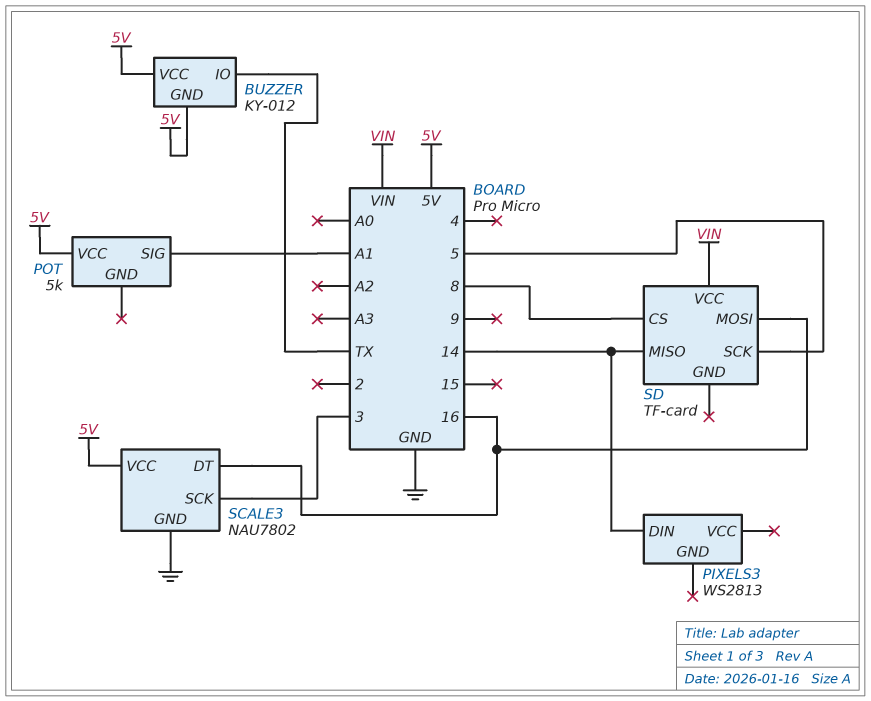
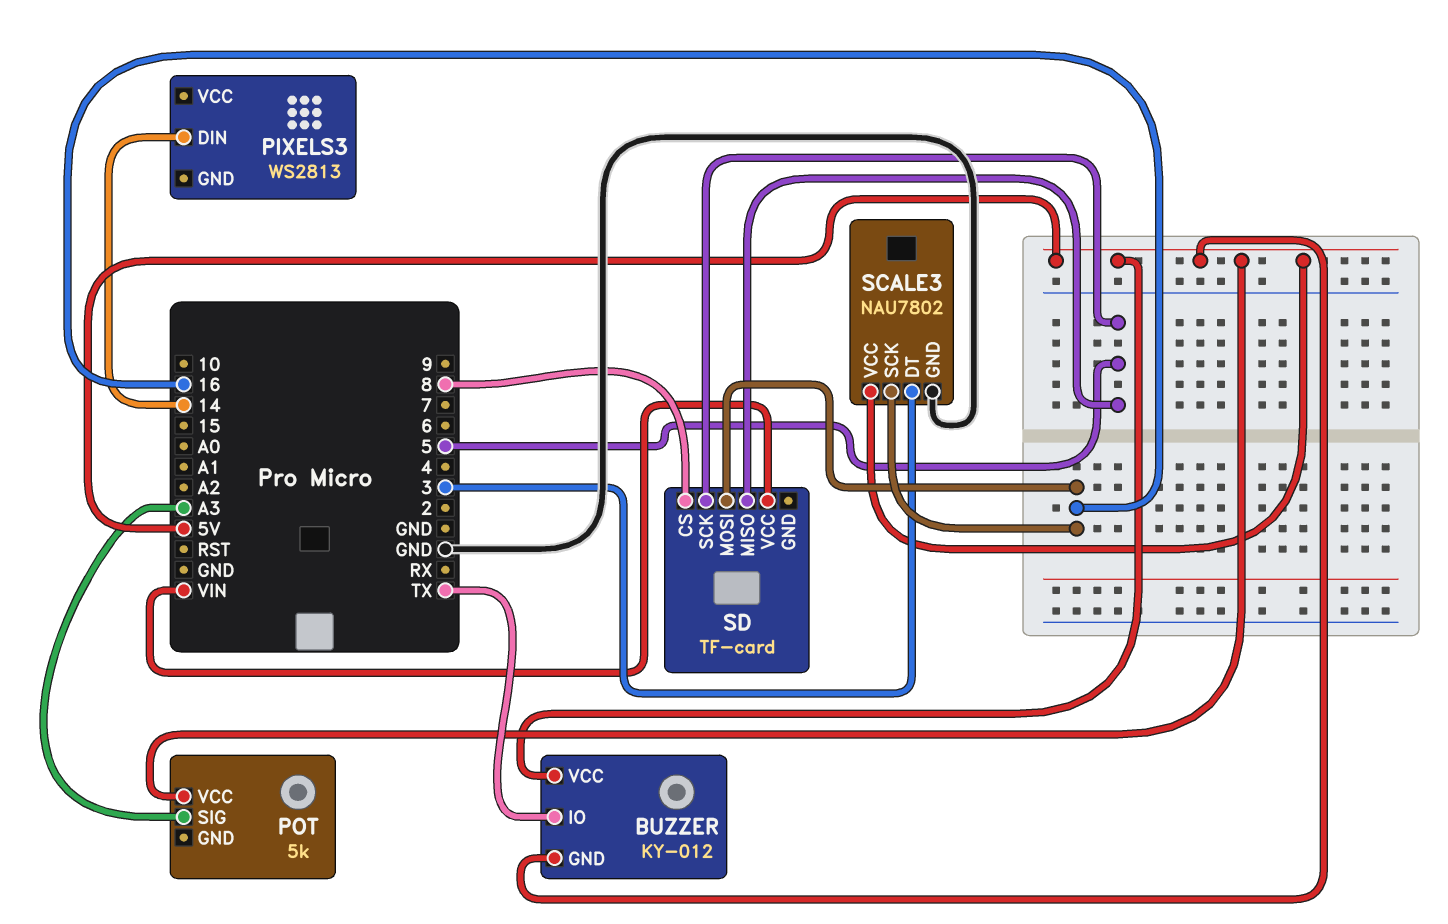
POT pin SIG: A1 -> A3
SCALE3 pin DT: 16 -> 3
SCALE3 pin SCK: 3 -> 16
SD pin MISO: 14 -> 5

